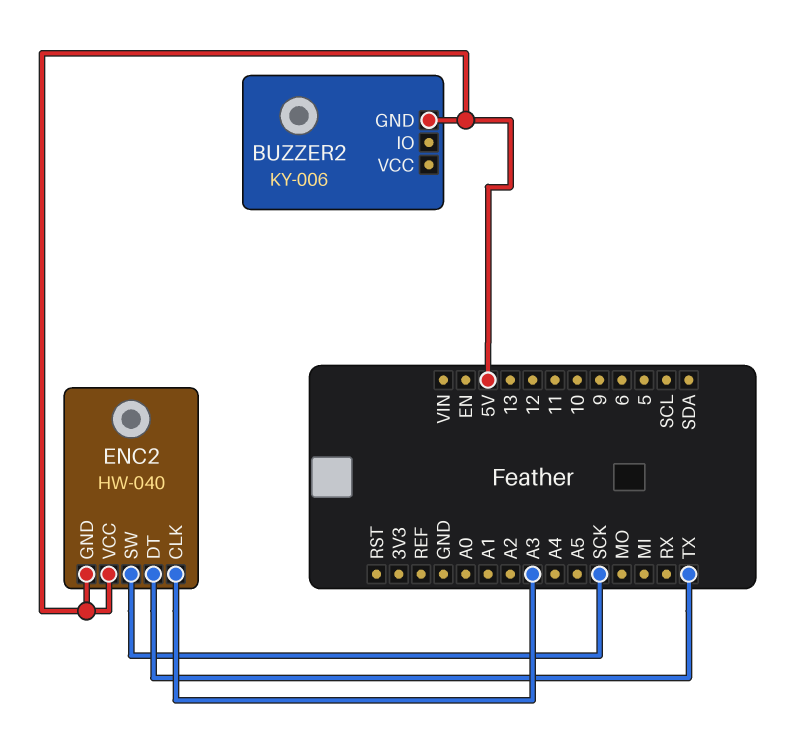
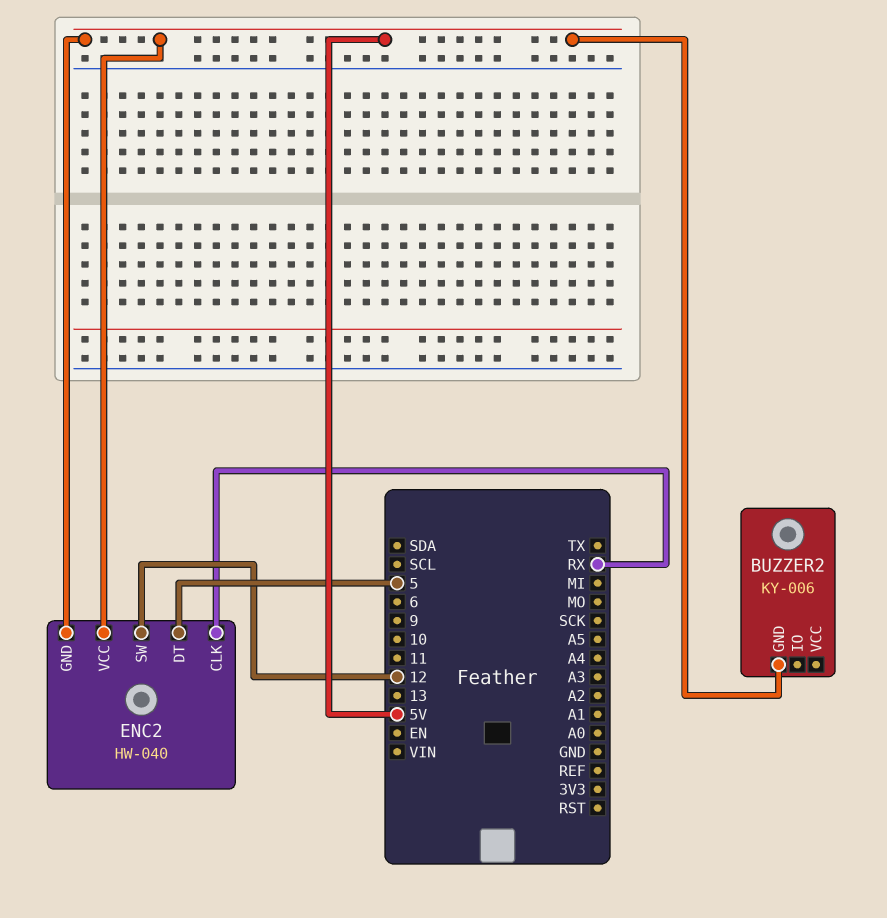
ENC2 pin CLK: A3 -> RX
ENC2 pin DT: TX -> 5
ENC2 pin SW: SCK -> 12

